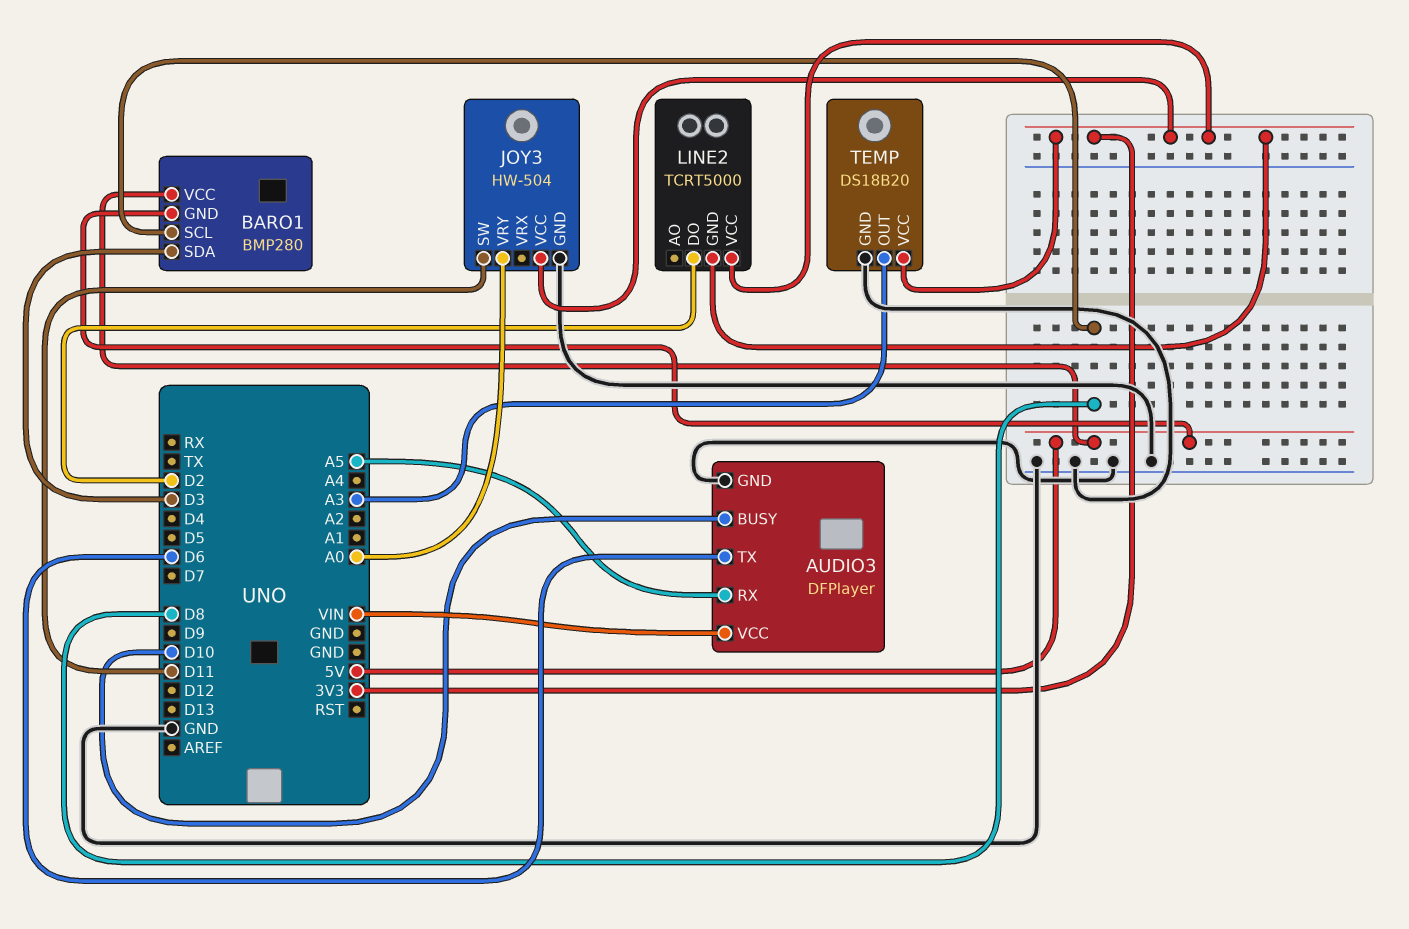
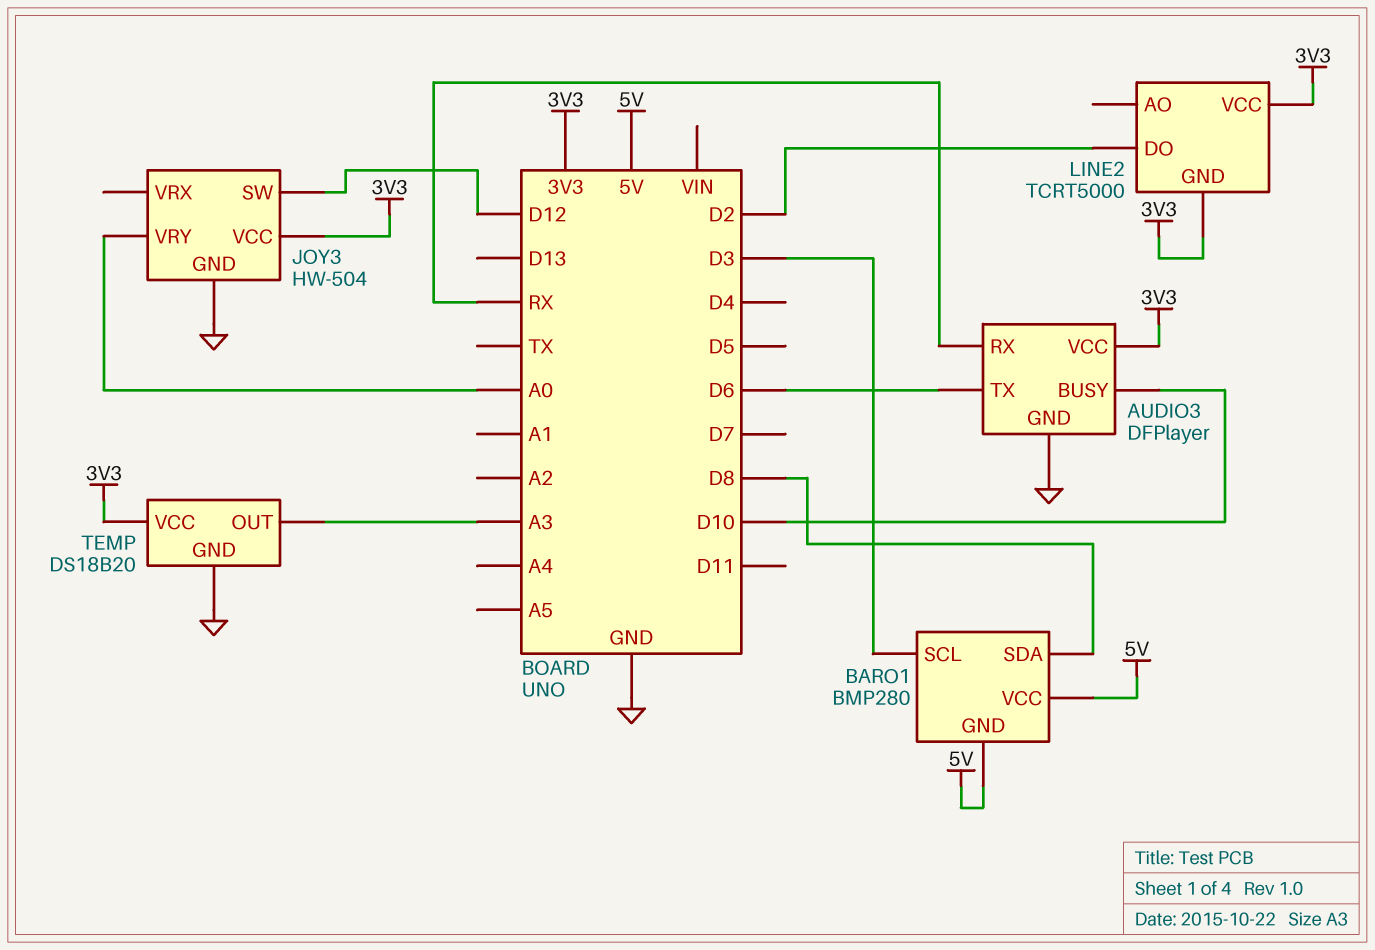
AUDIO3 pin RX: A5 -> RX
AUDIO3 pin VCC: VIN -> 3V3
BARO1 pin SCL: D8 -> D3
BARO1 pin SDA: D3 -> D8
JOY3 pin SW: D11 -> D12

